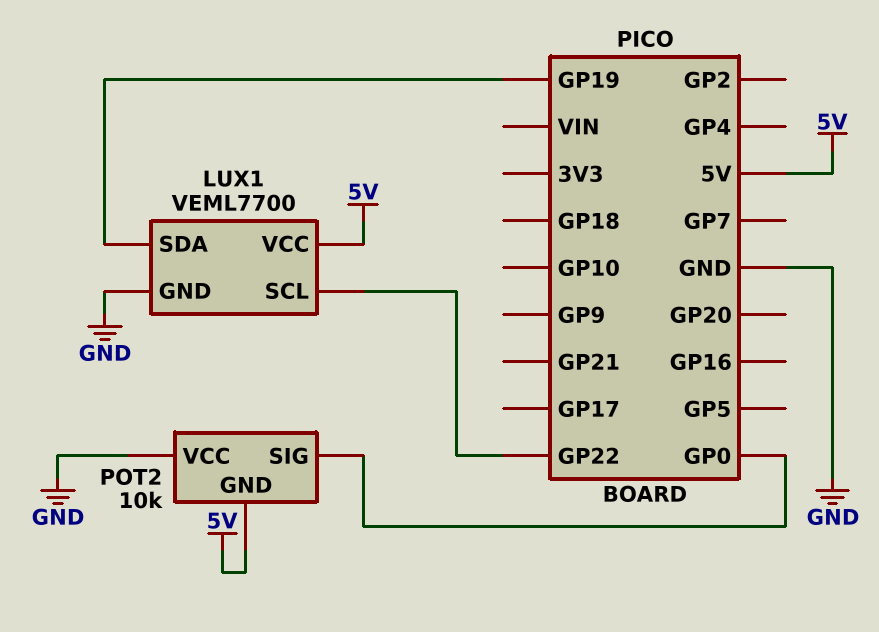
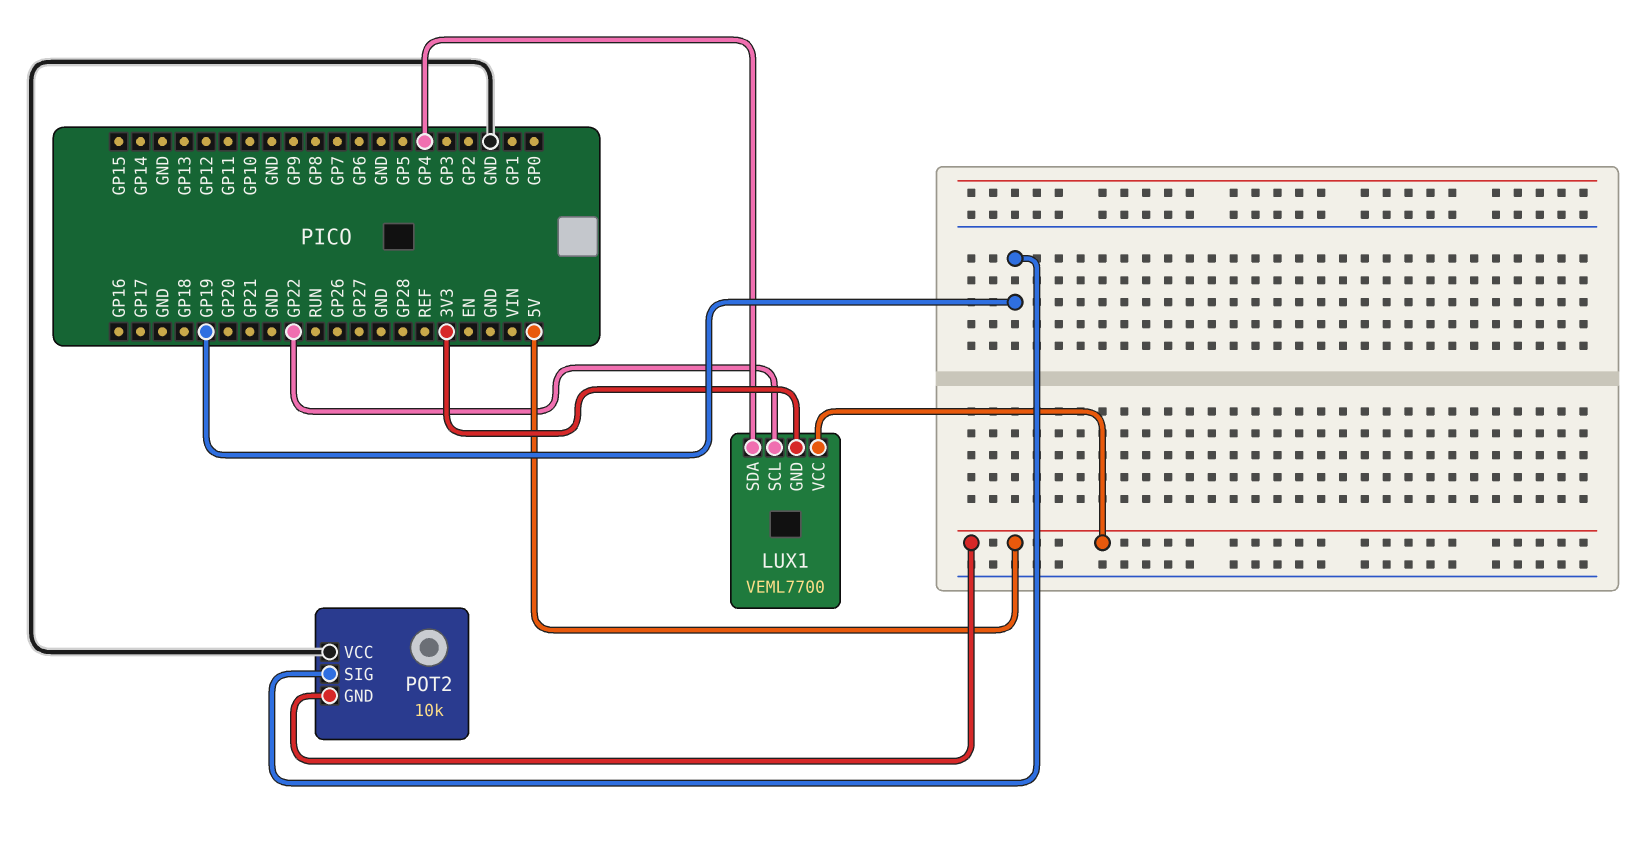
LUX1 pin GND: GND -> 3V3
LUX1 pin SDA: GP19 -> GP4
POT2 pin SIG: GP0 -> GP19

